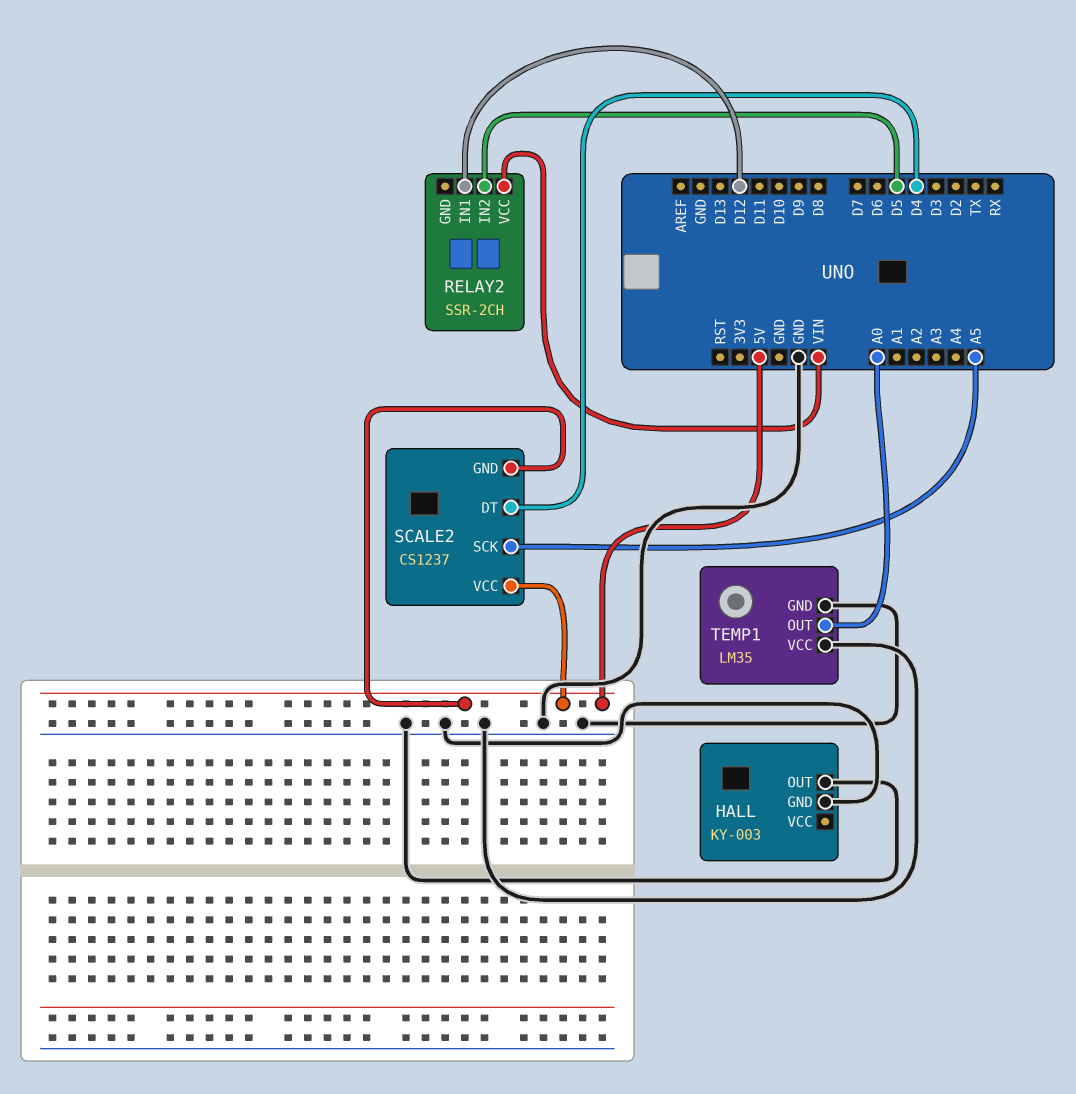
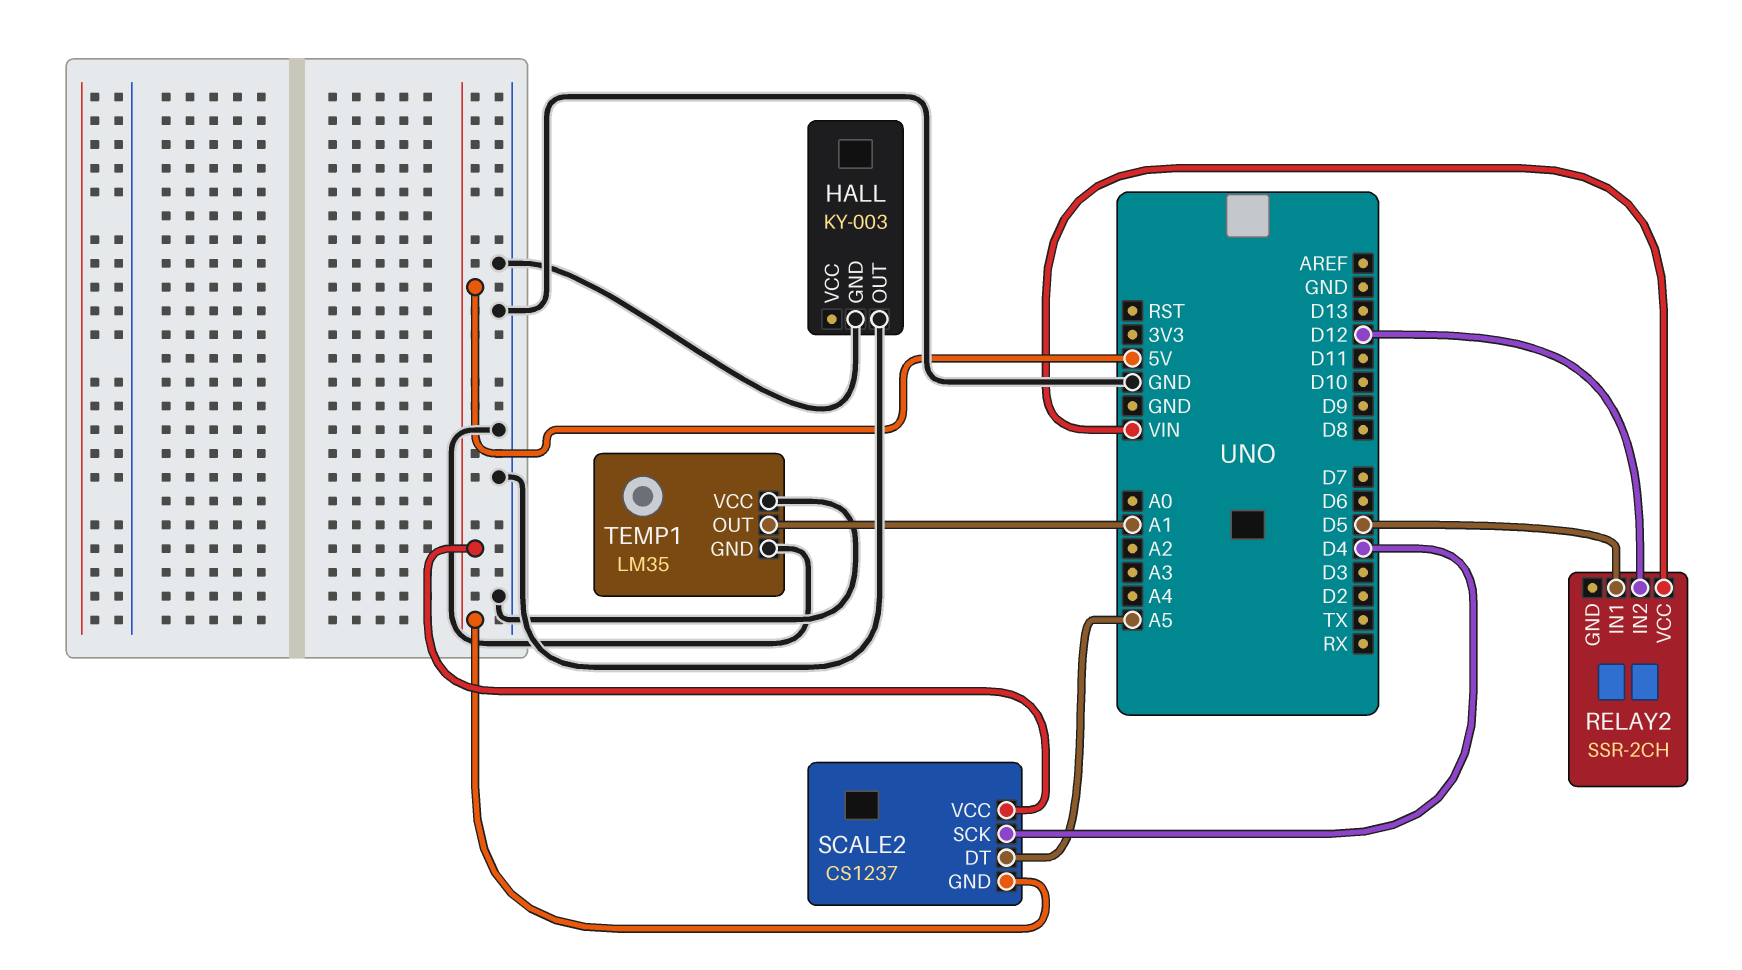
RELAY2 pin IN1: D12 -> D5
RELAY2 pin IN2: D5 -> D12
SCALE2 pin DT: D4 -> A5
SCALE2 pin SCK: A5 -> D4
TEMP1 pin OUT: A0 -> A1

